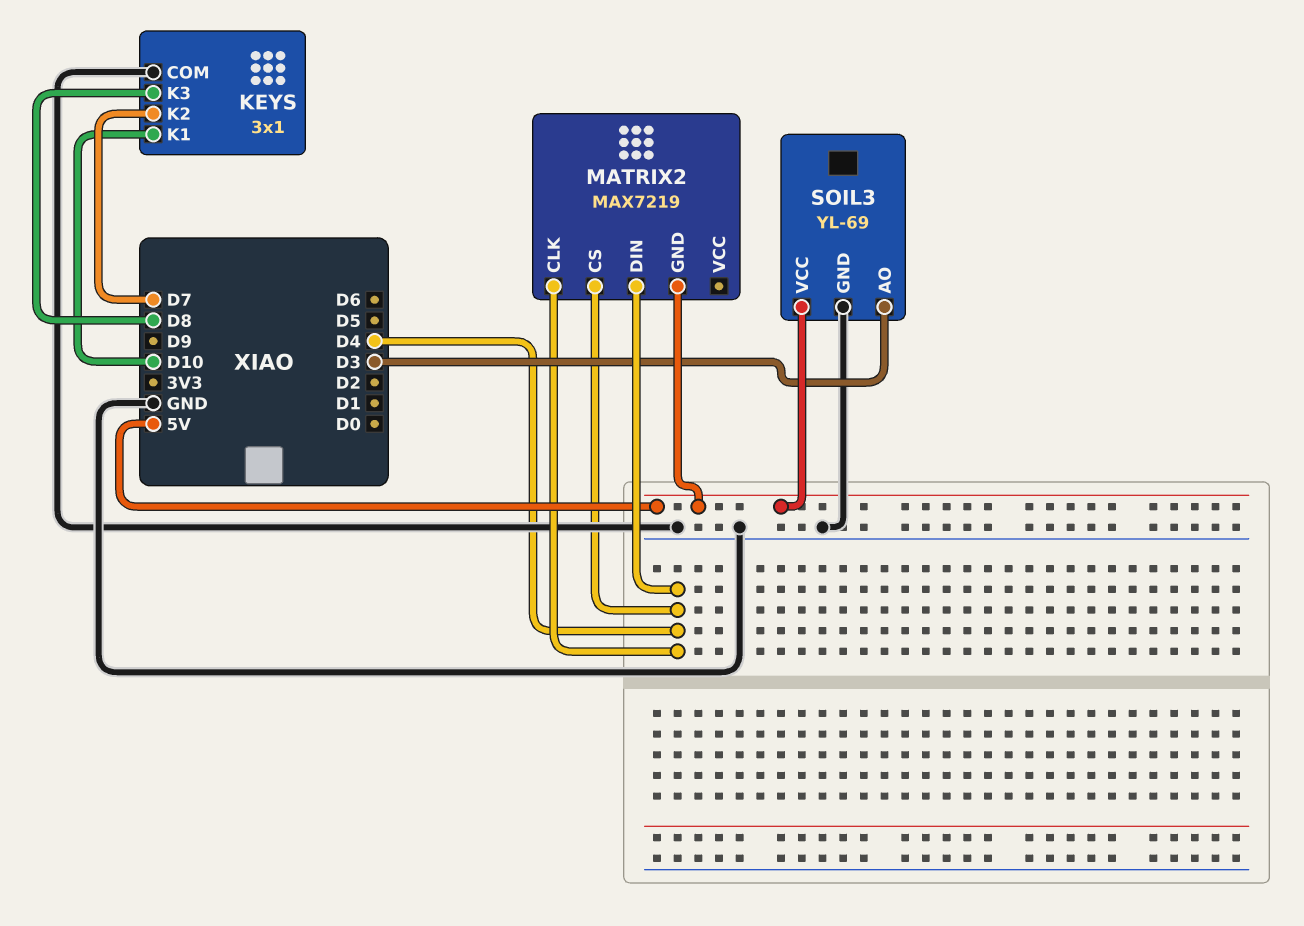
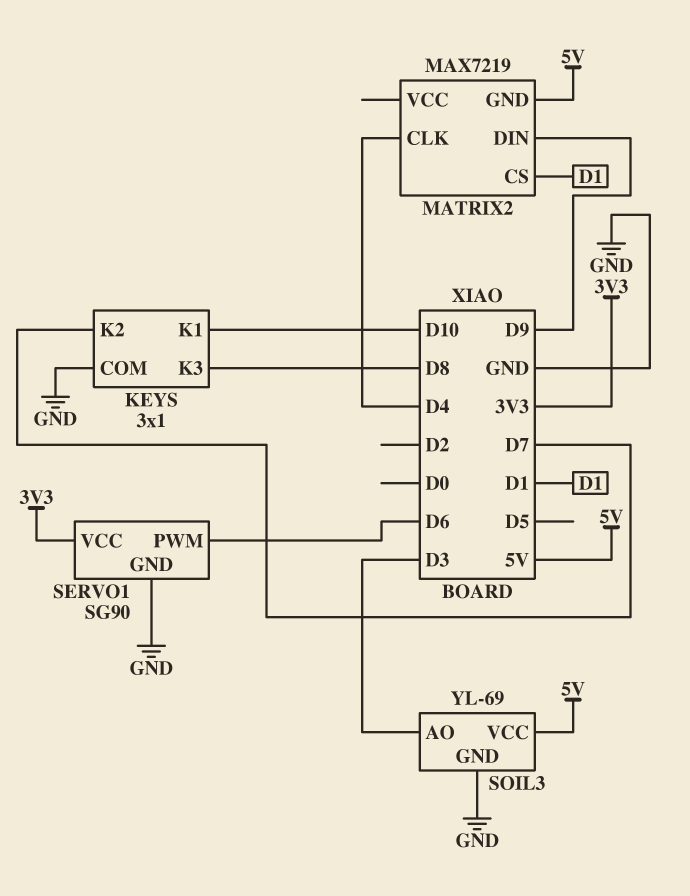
MATRIX2 pin CS: D4 -> D1
MATRIX2 pin DIN: D4 -> D9
SERVO1: none -> SG90
SERVO1 pin GND: none -> GND
SERVO1 pin PWM: none -> D6
SERVO1 pin VCC: none -> 3V3

